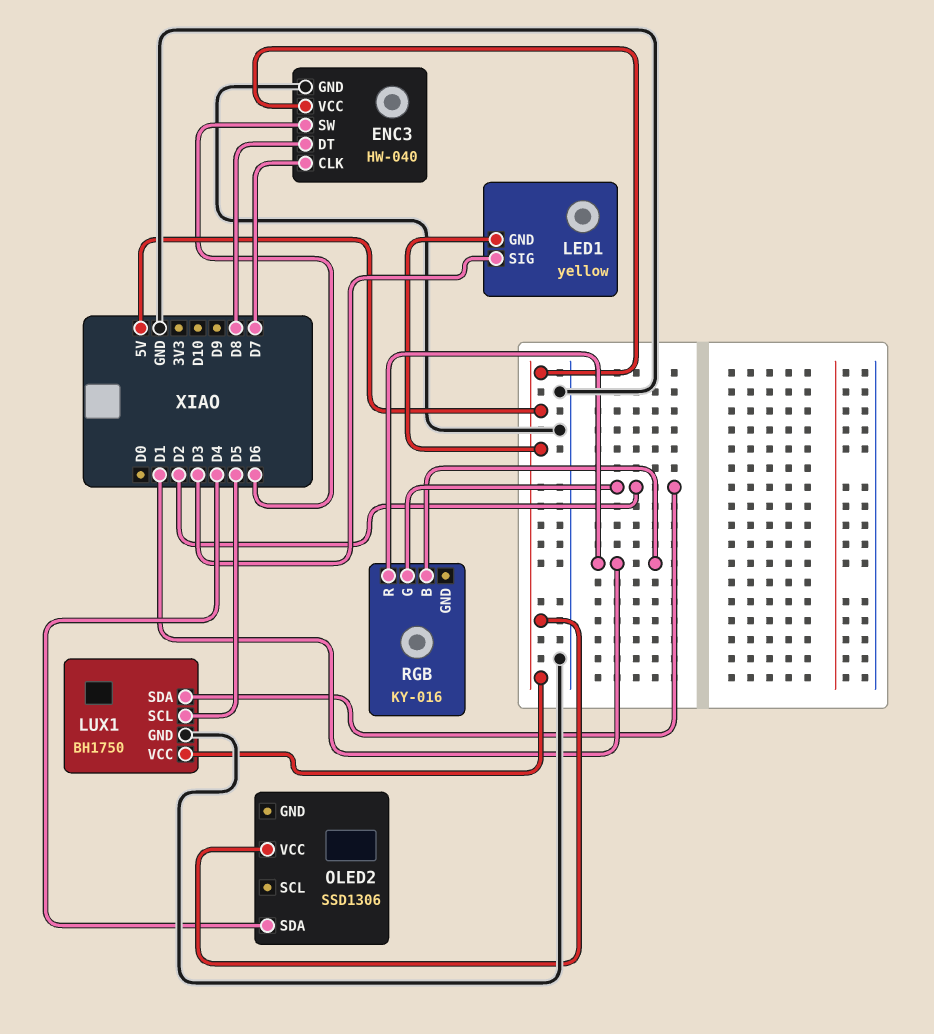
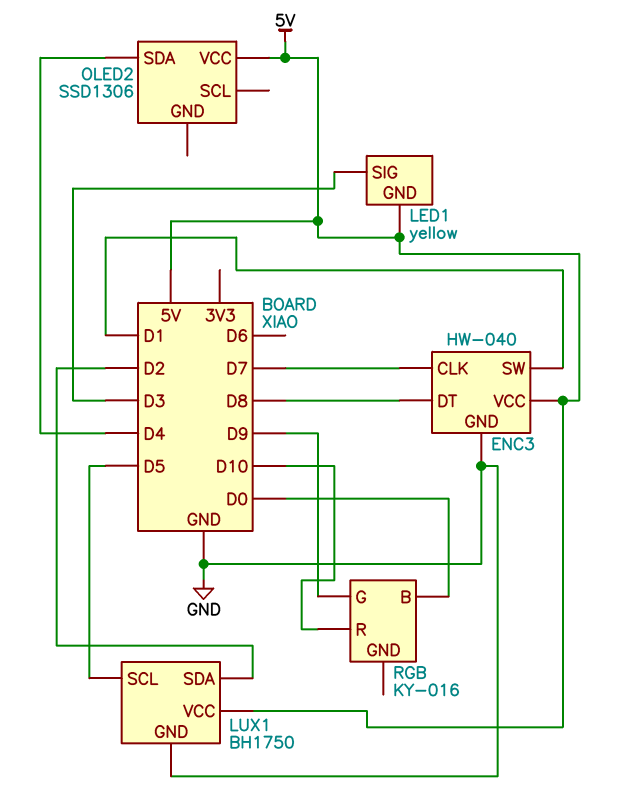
ENC3 pin SW: D6 -> D1
RGB pin B: D1 -> D0
RGB pin G: D2 -> D9
RGB pin R: D1 -> D10

